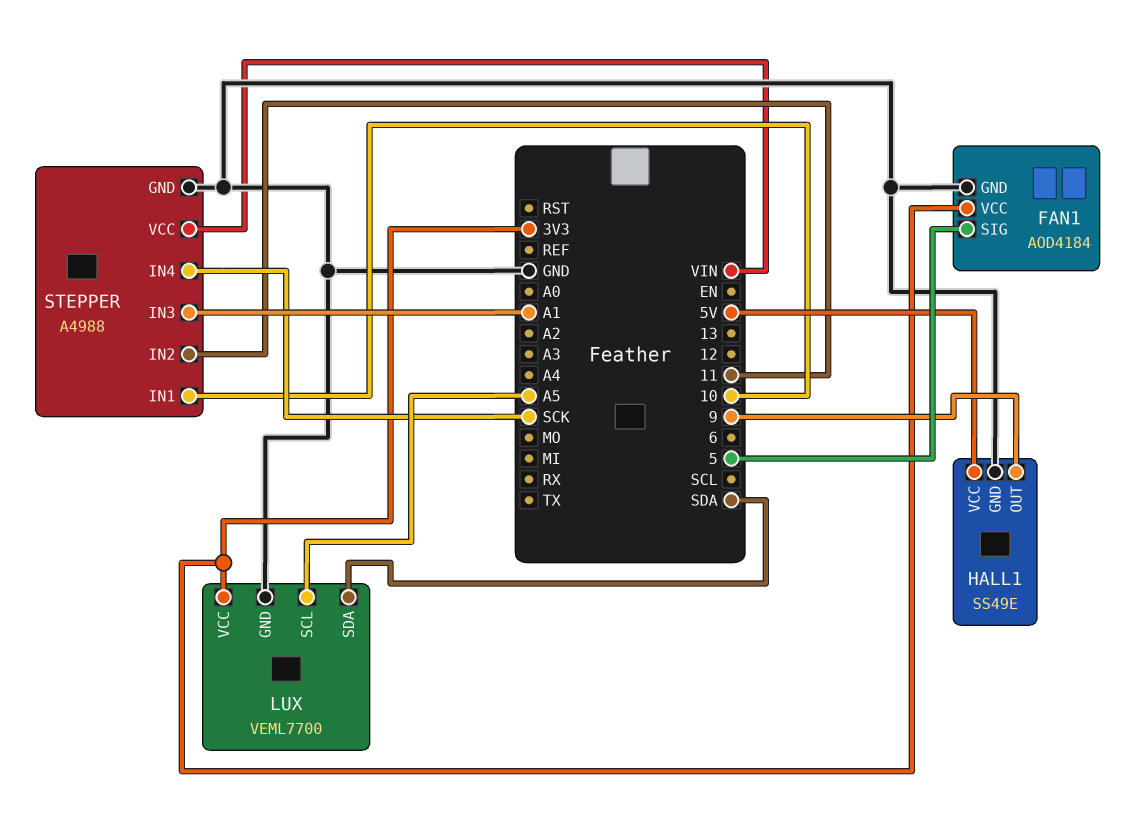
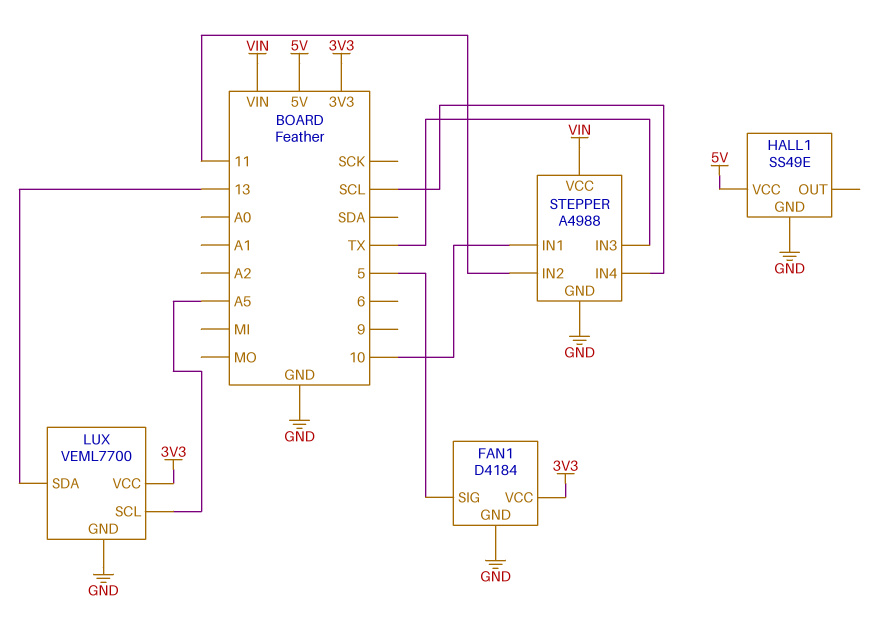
FAN1: AOD4184 -> D4184
HALL1 pin OUT: 9 -> none
LUX pin SDA: SDA -> 13
STEPPER pin IN3: A1 -> TX
STEPPER pin IN4: SCK -> SCL

